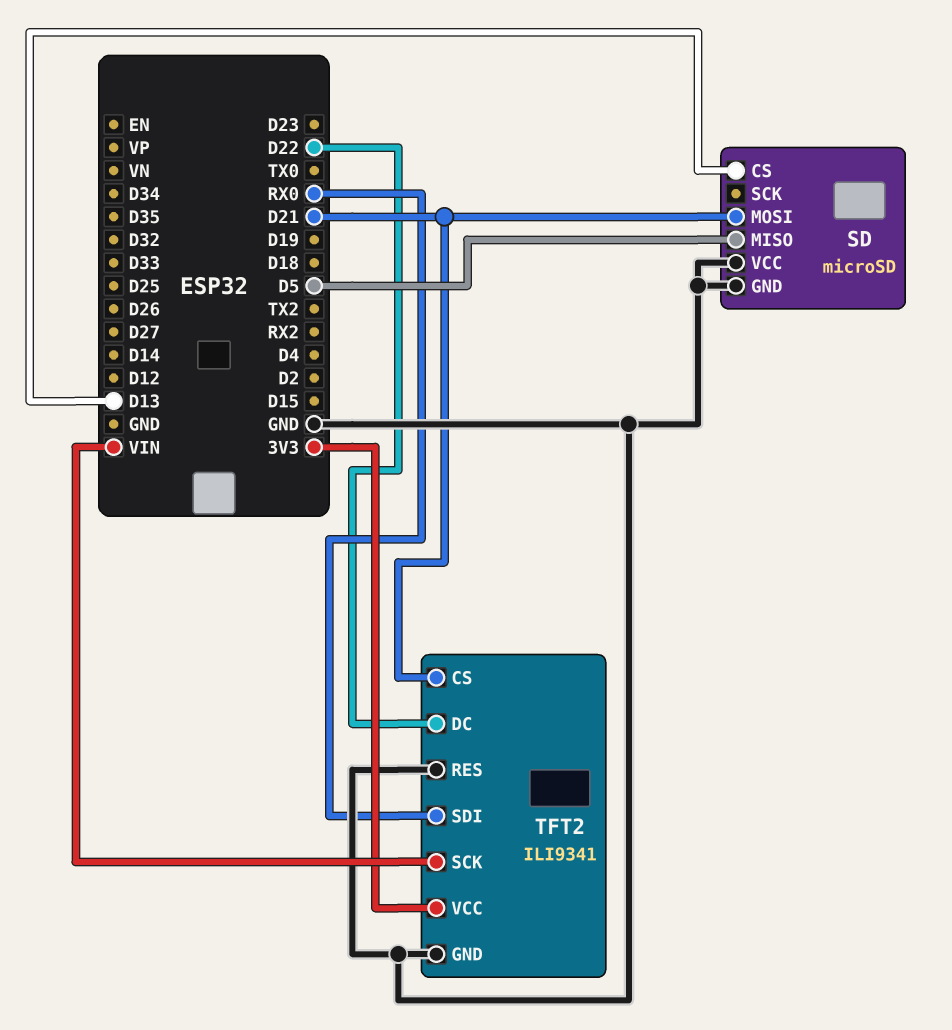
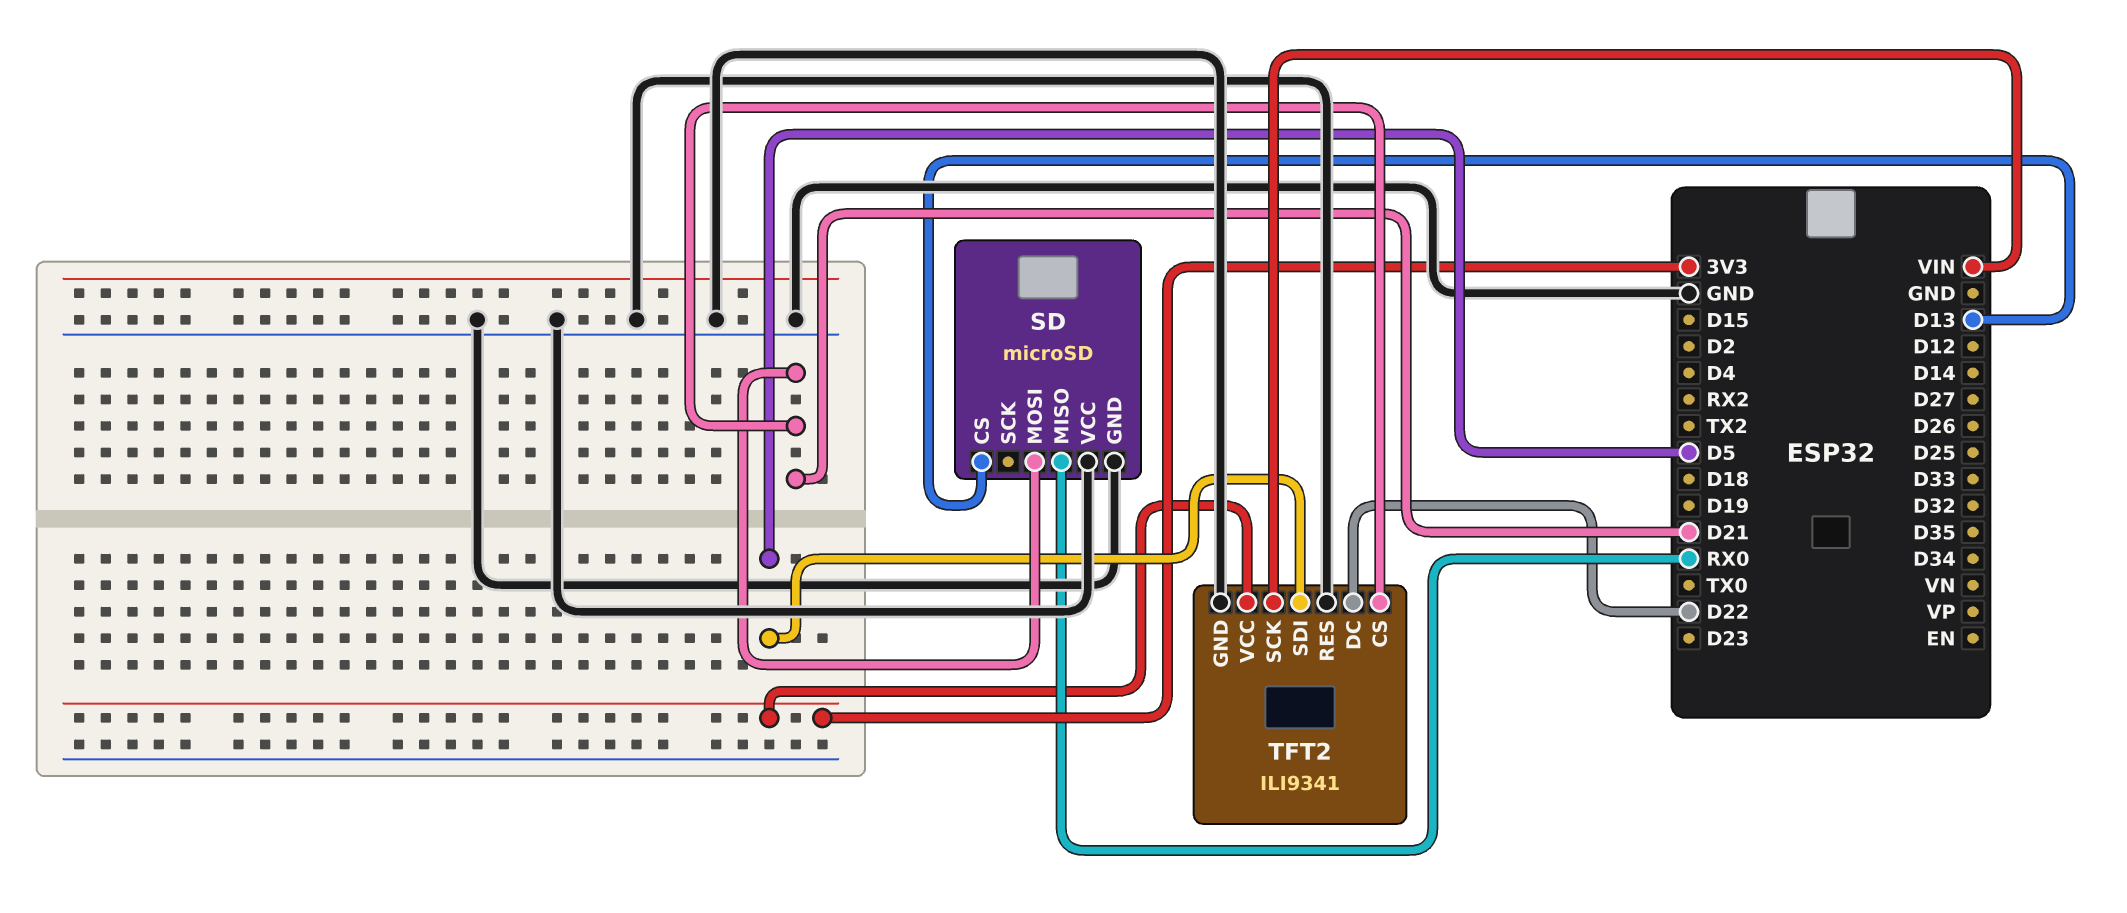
SD pin MISO: D5 -> RX0
TFT2 pin SDI: RX0 -> D5

